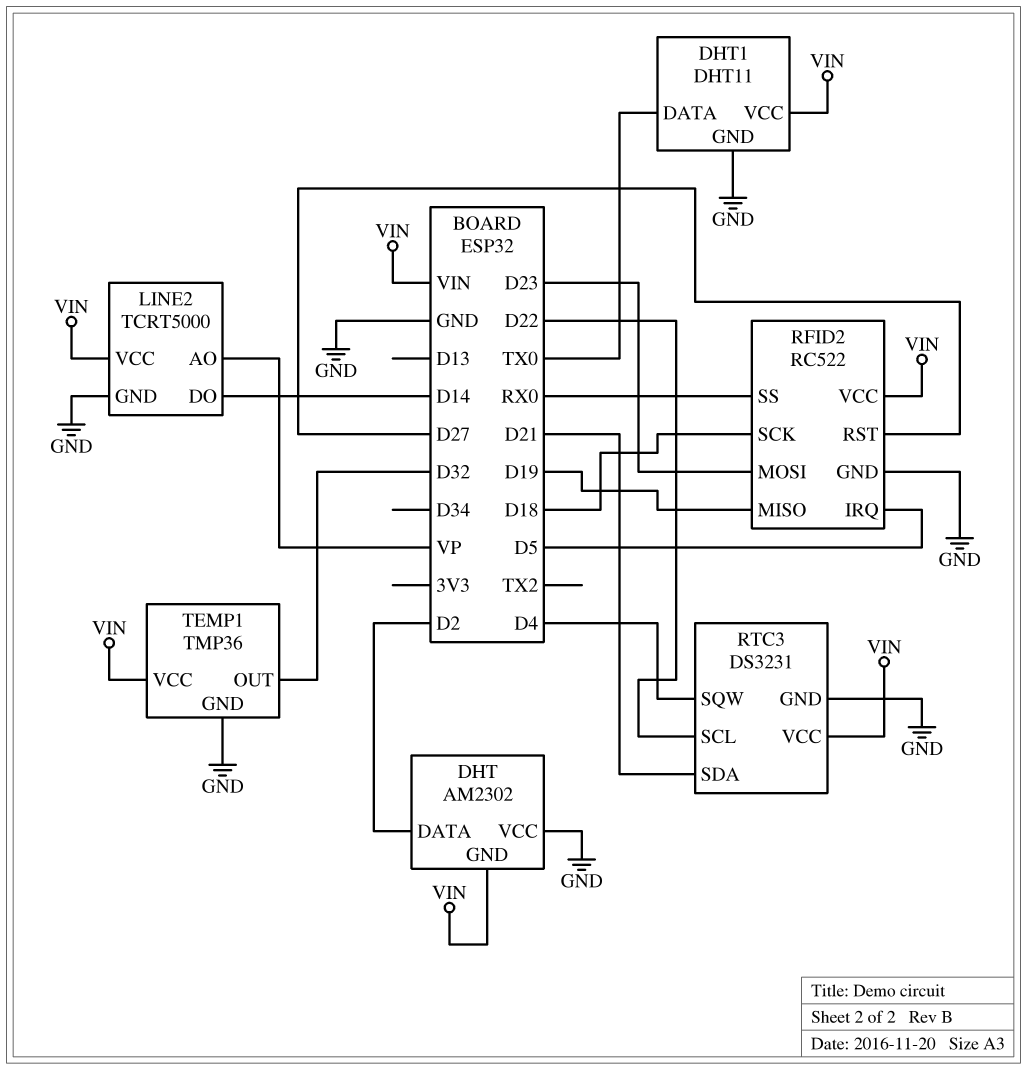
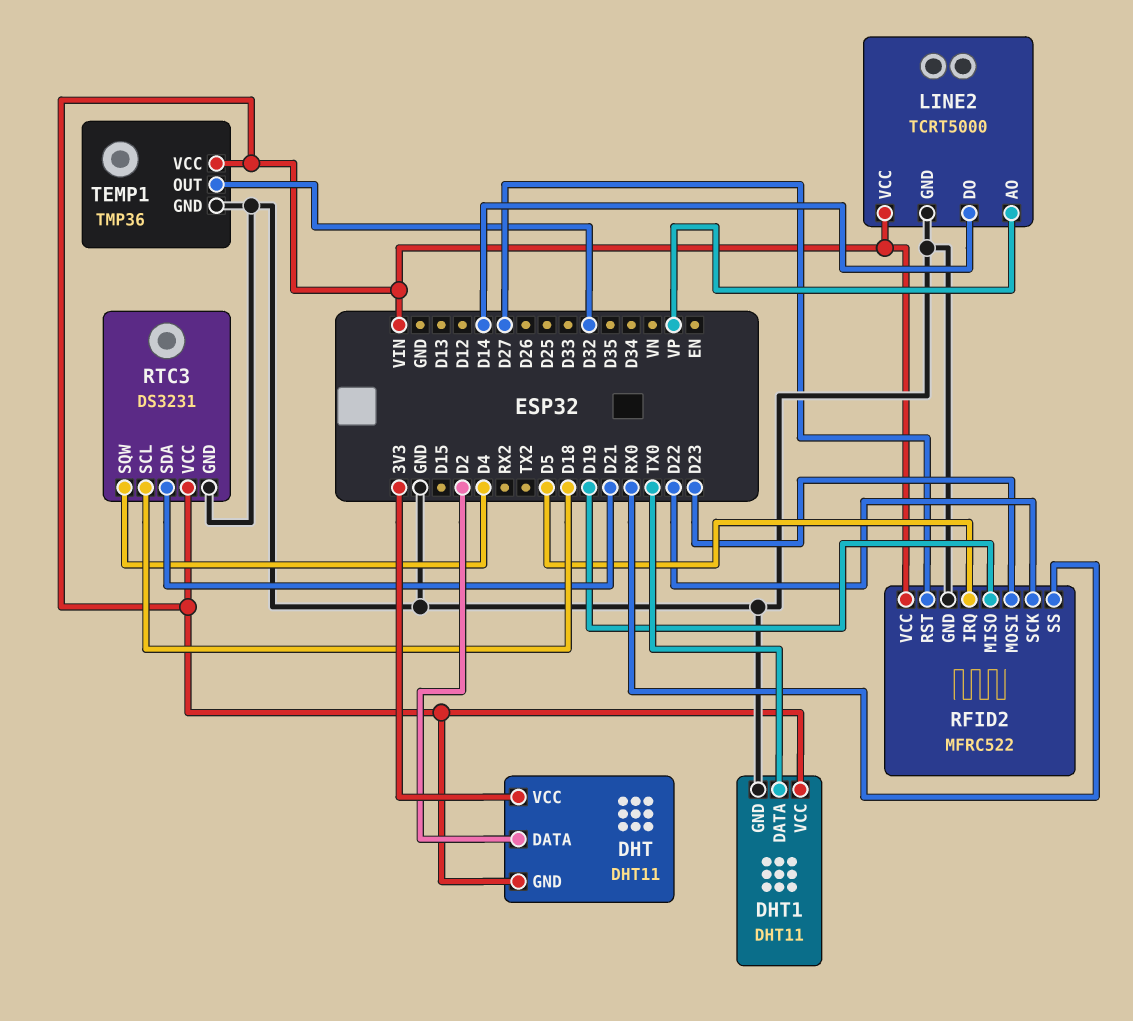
DHT: AM2302 -> DHT11
DHT pin VCC: GND -> 3V3
RFID2: RC522 -> MFRC522
RFID2 pin SCK: D18 -> D22
RTC3 pin SCL: D22 -> D18

